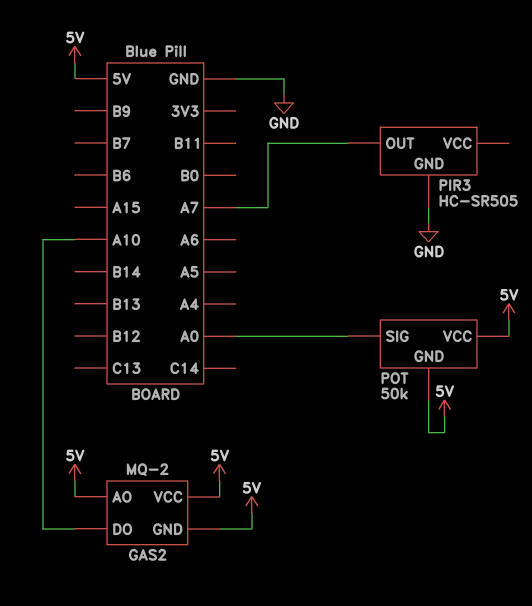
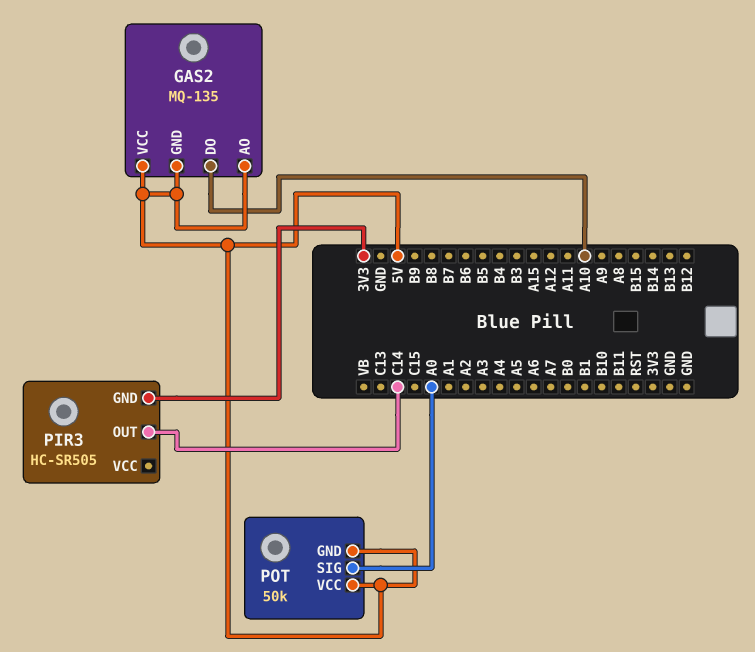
GAS2: MQ-2 -> MQ-135
PIR3 pin GND: GND -> 3V3
PIR3 pin OUT: A7 -> C14

